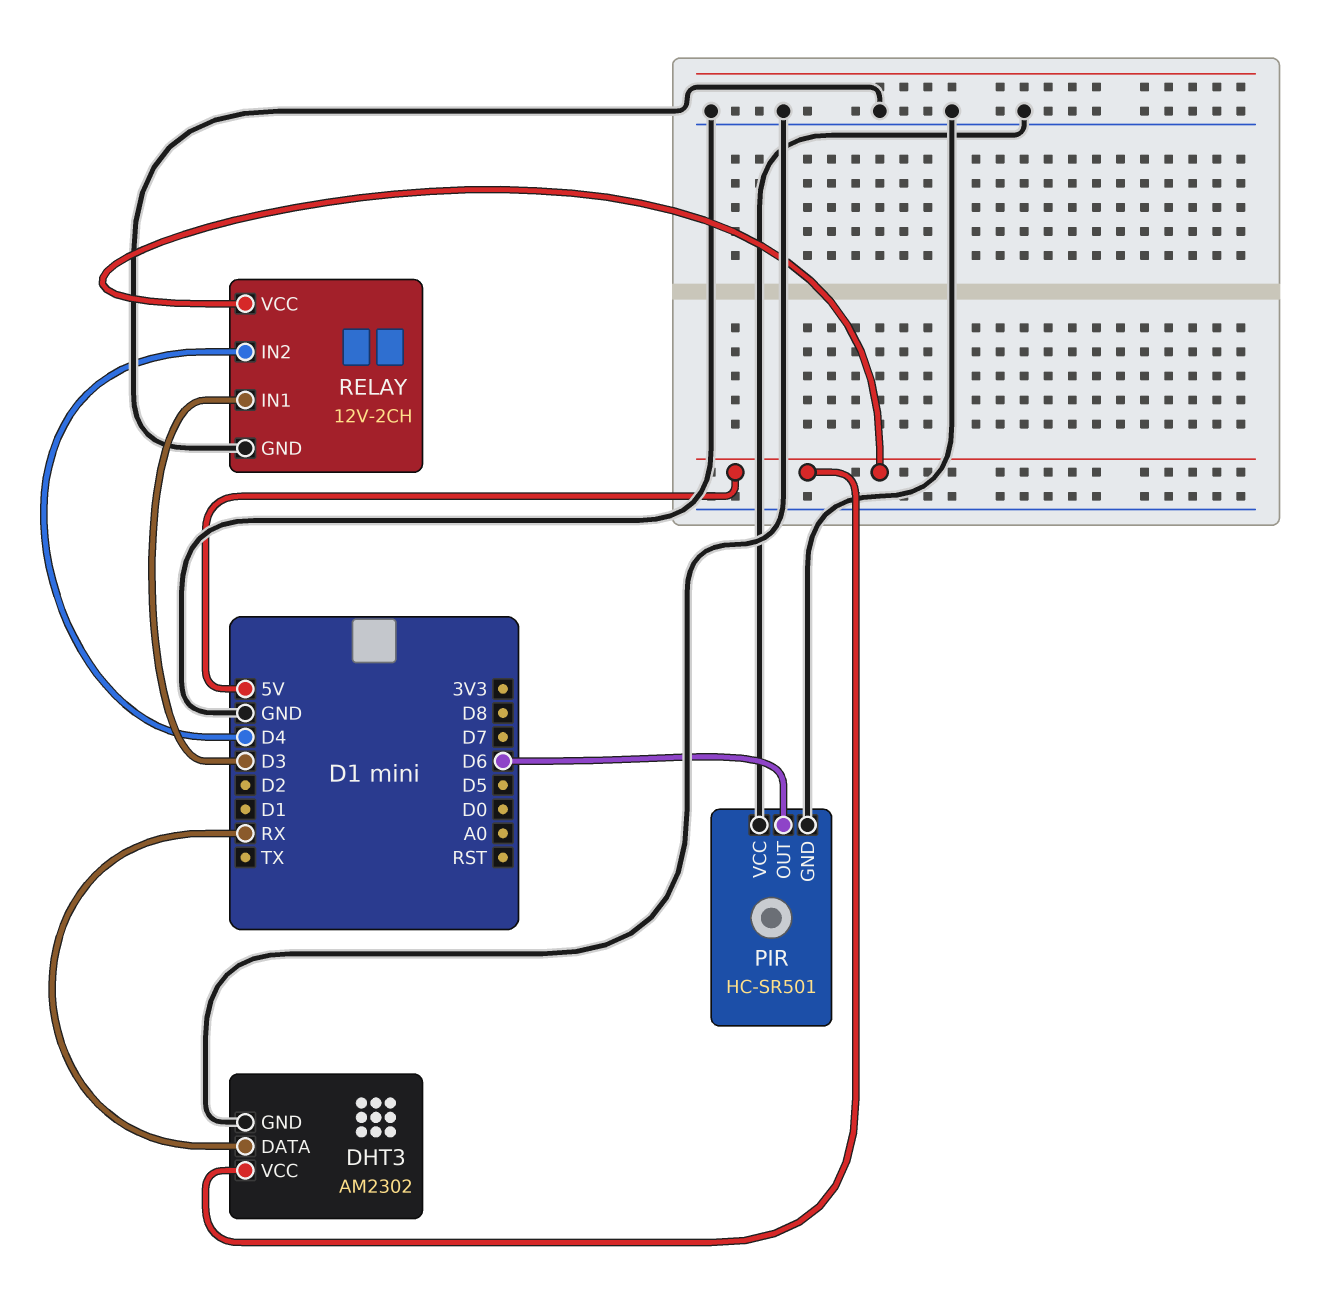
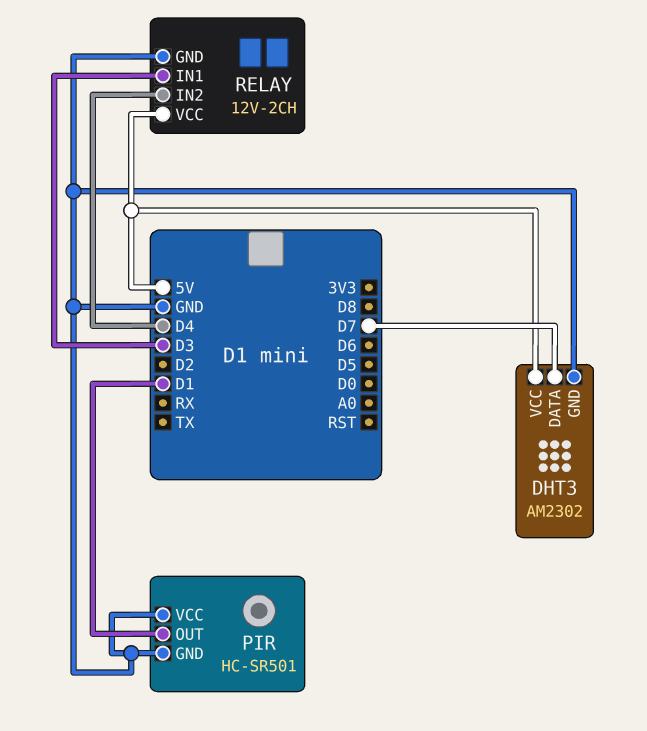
DHT3 pin DATA: RX -> D7
PIR pin OUT: D6 -> D1

